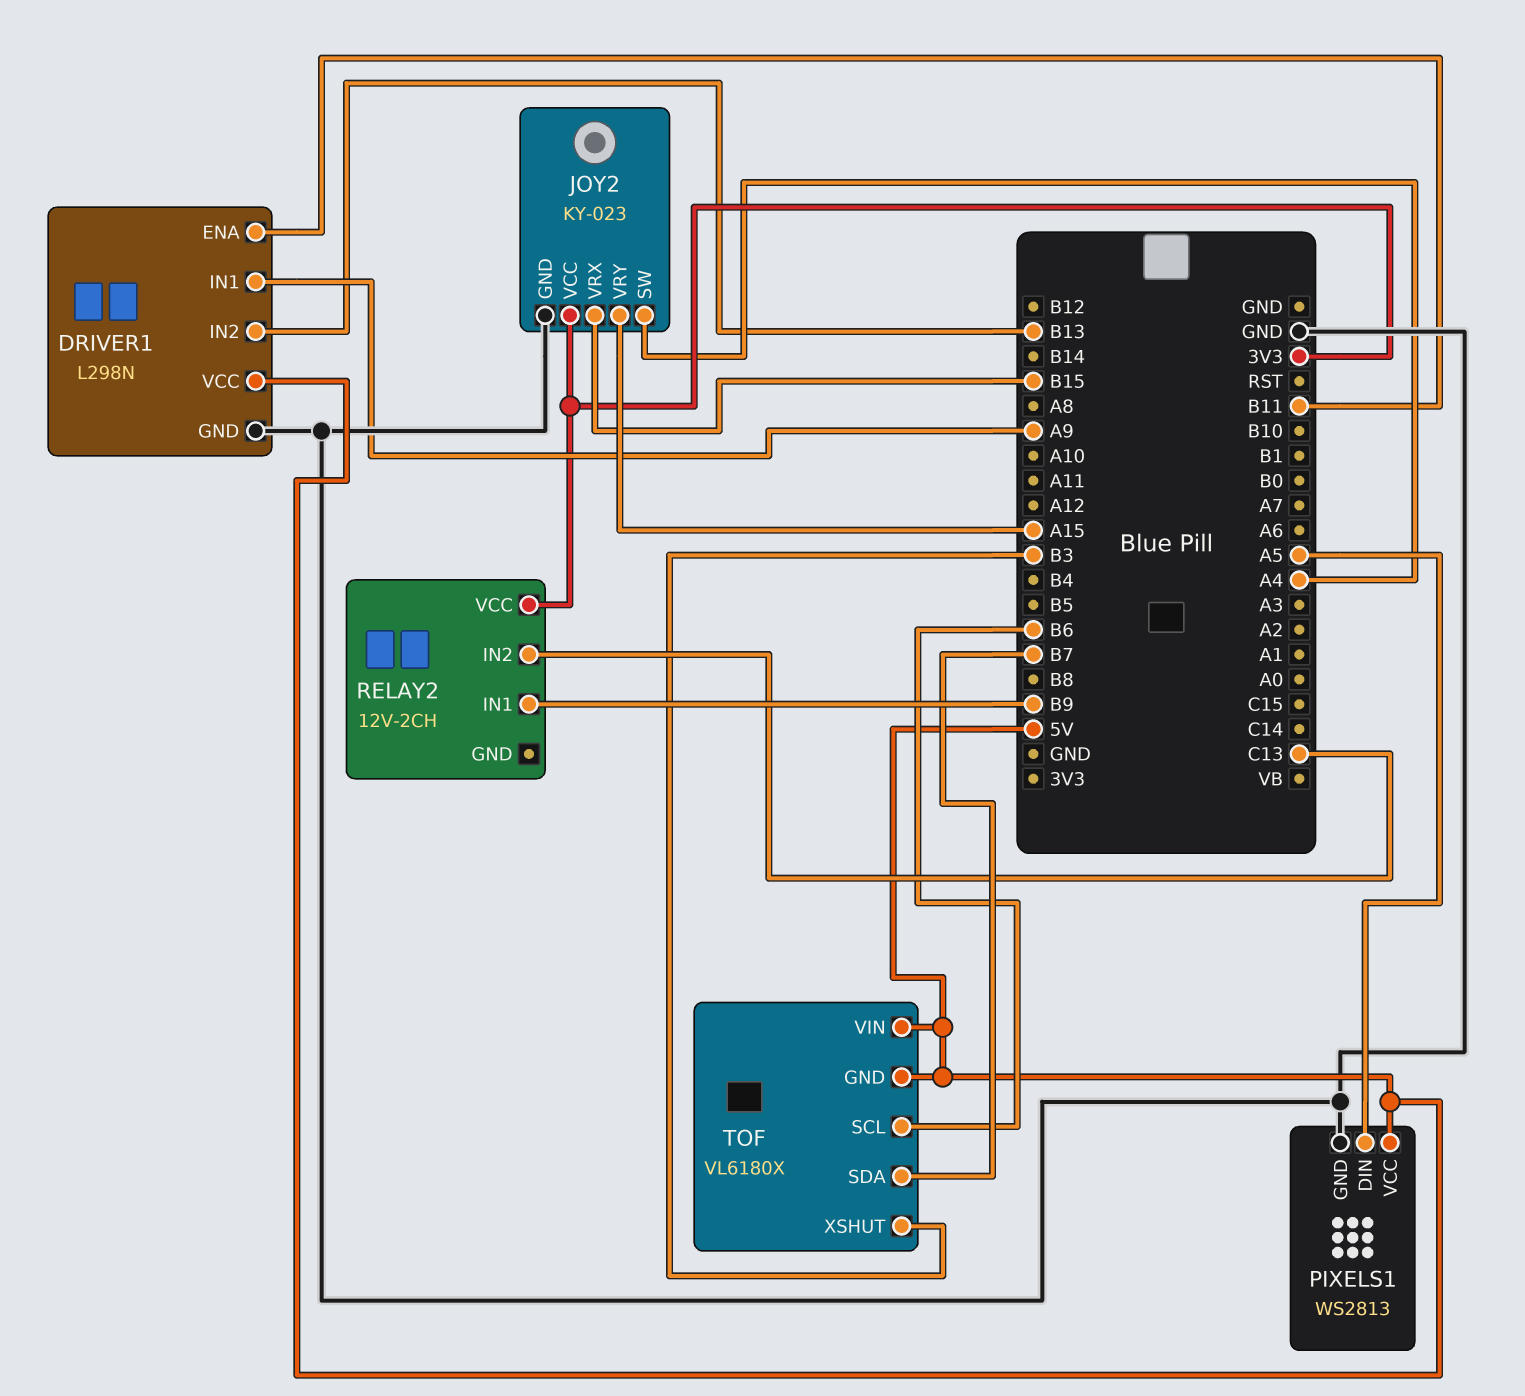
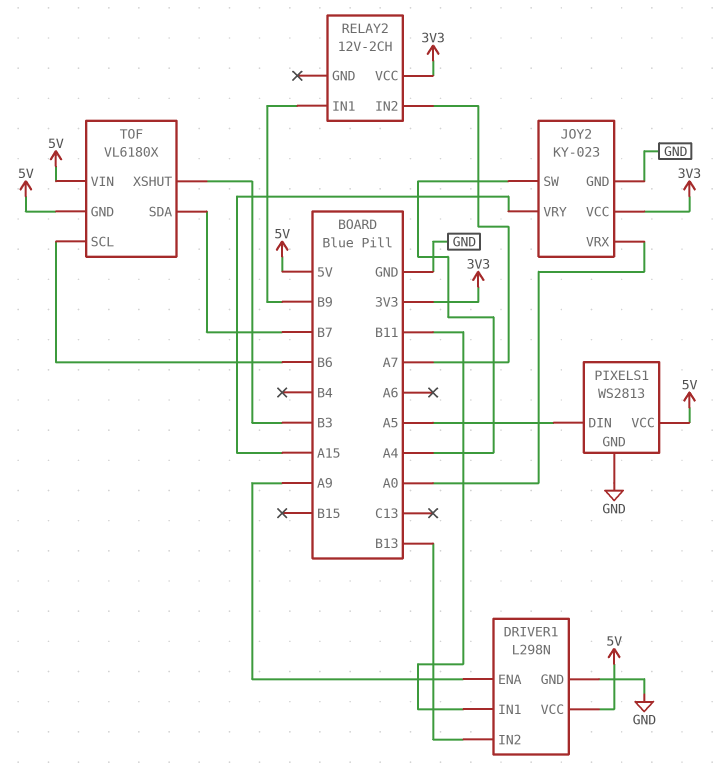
DRIVER1 pin ENA: B11 -> A9
DRIVER1 pin IN1: A9 -> B11
JOY2 pin VRX: B15 -> A0
RELAY2 pin IN2: C13 -> A7

